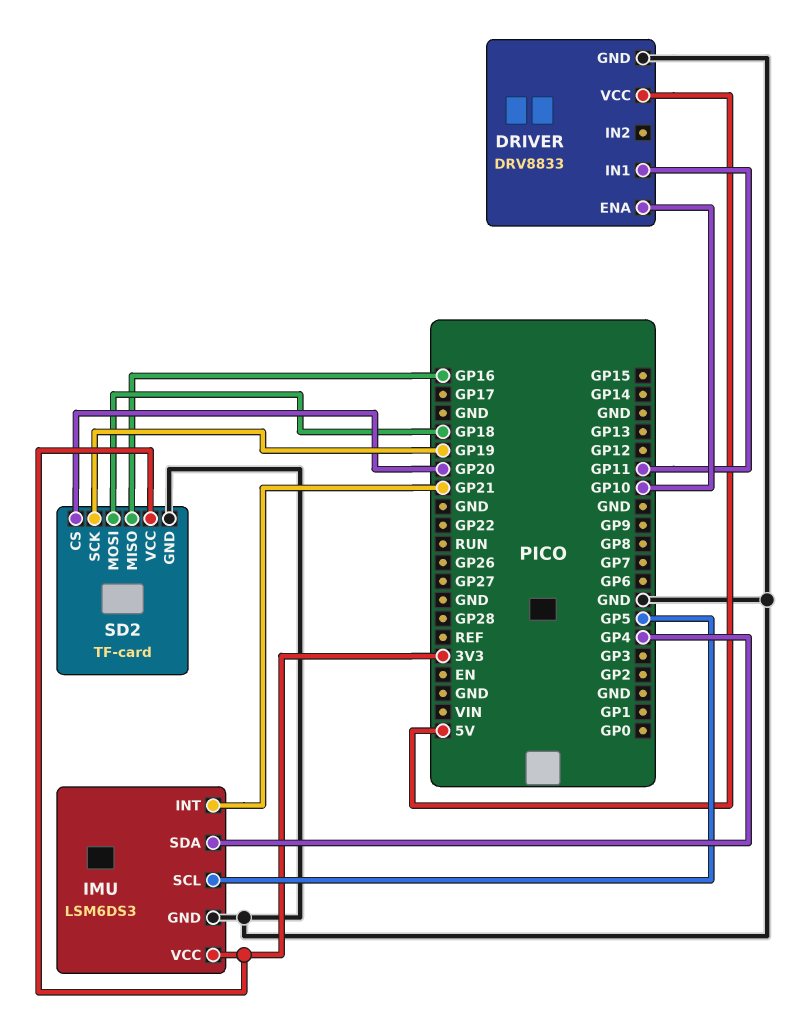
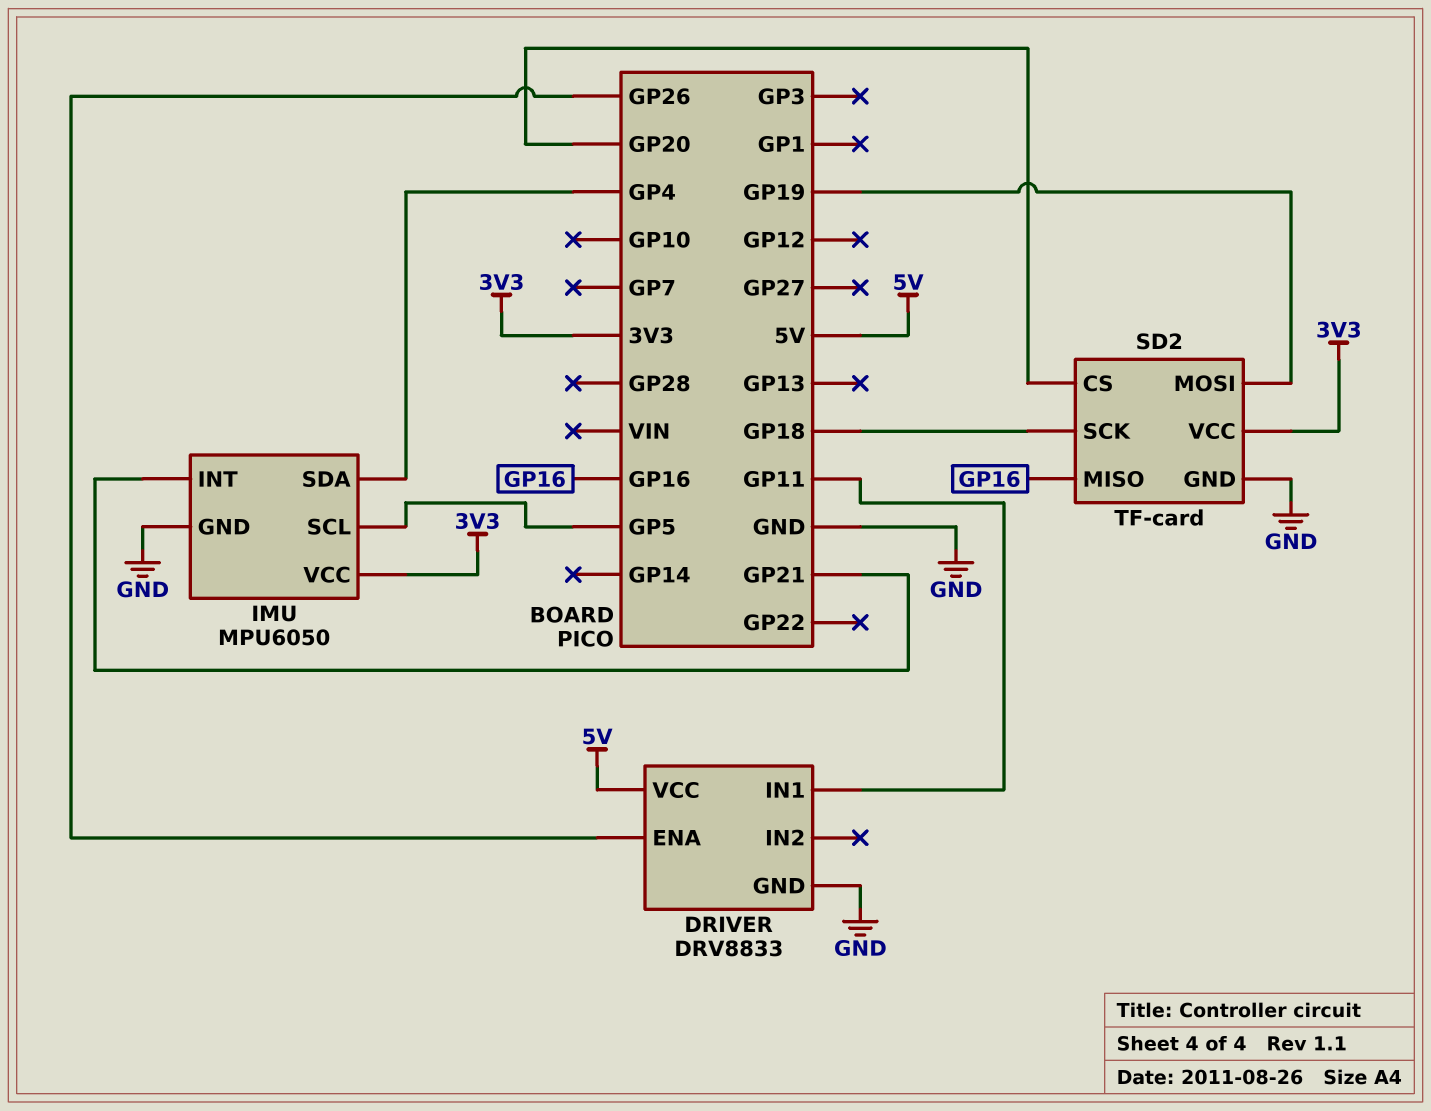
DRIVER pin ENA: GP10 -> GP26
IMU: LSM6DS3 -> MPU6050
SD2 pin MOSI: GP18 -> GP19
SD2 pin SCK: GP19 -> GP18

